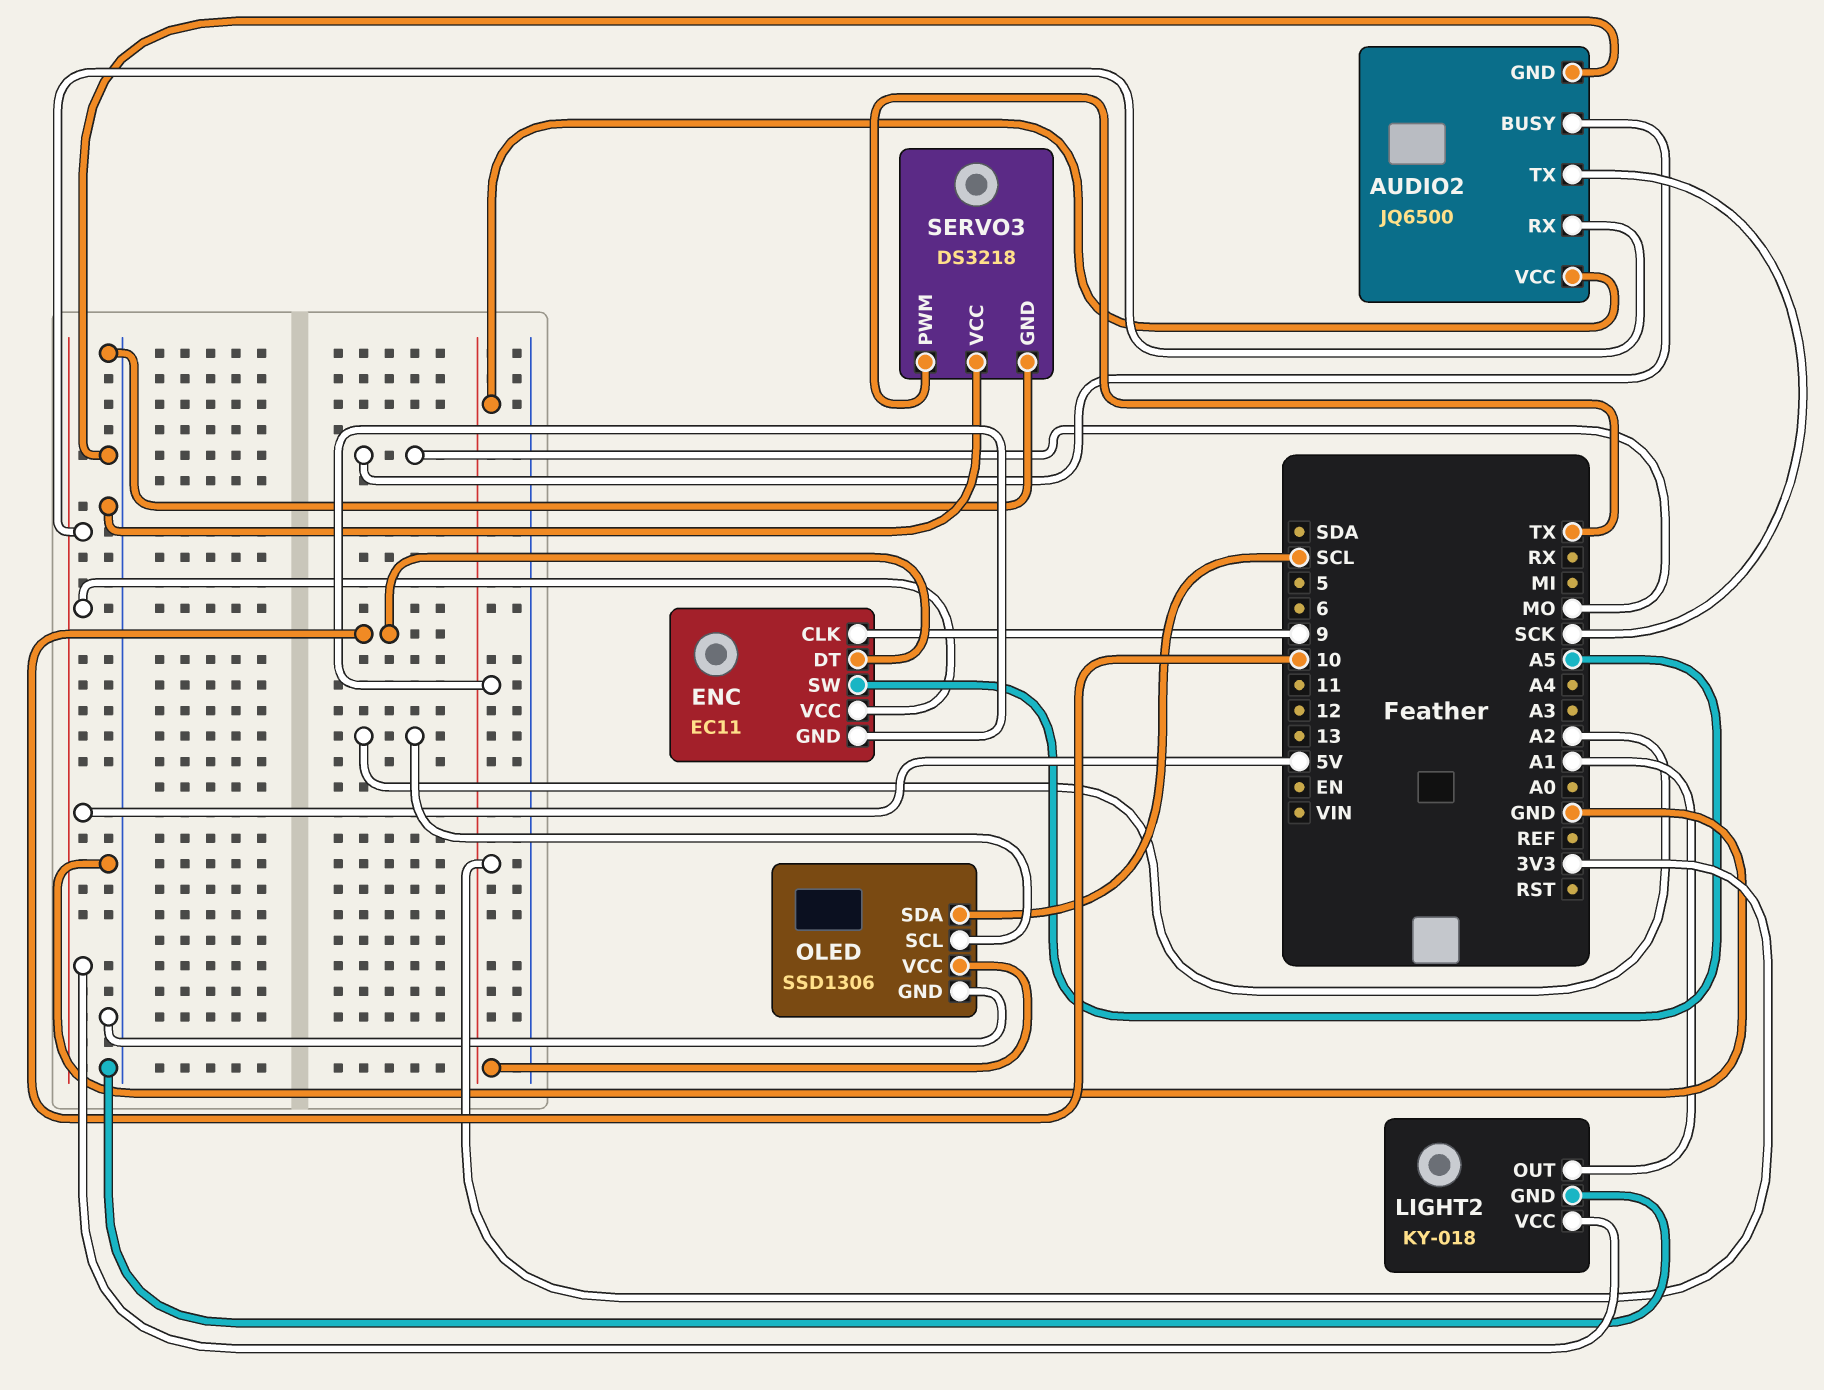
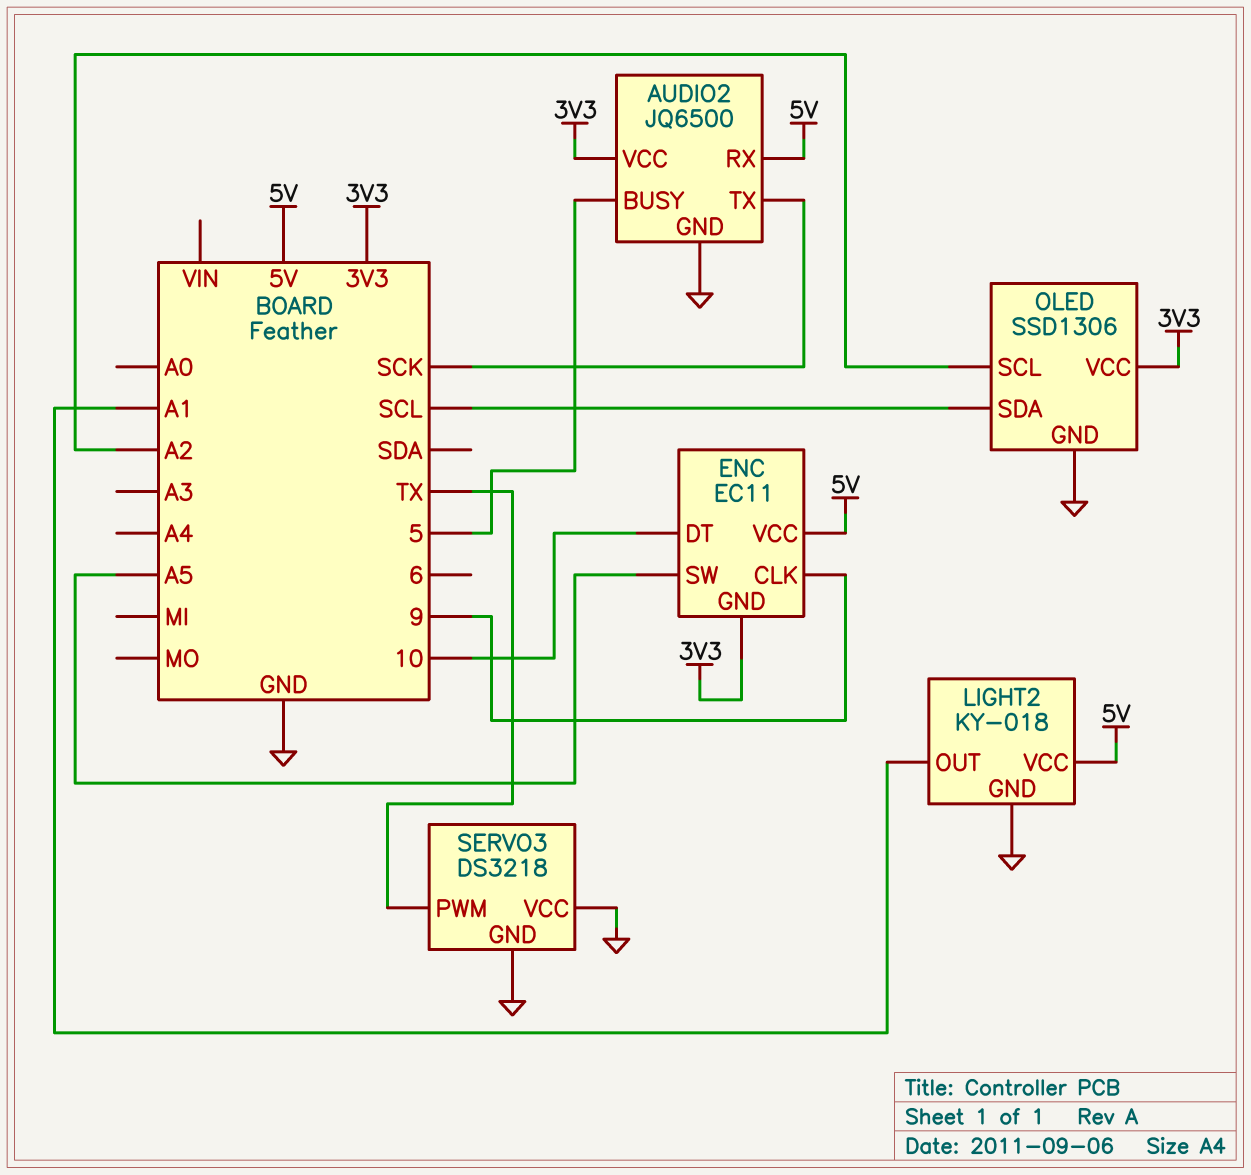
AUDIO2 pin BUSY: MO -> 5

